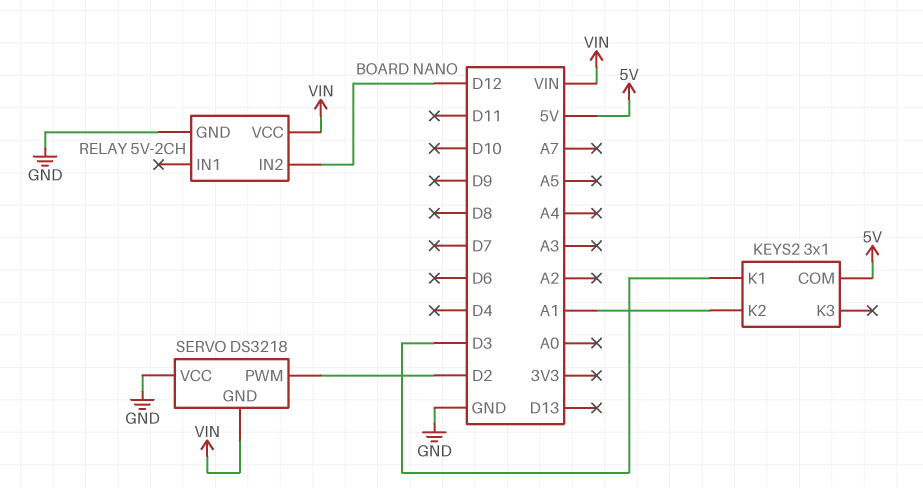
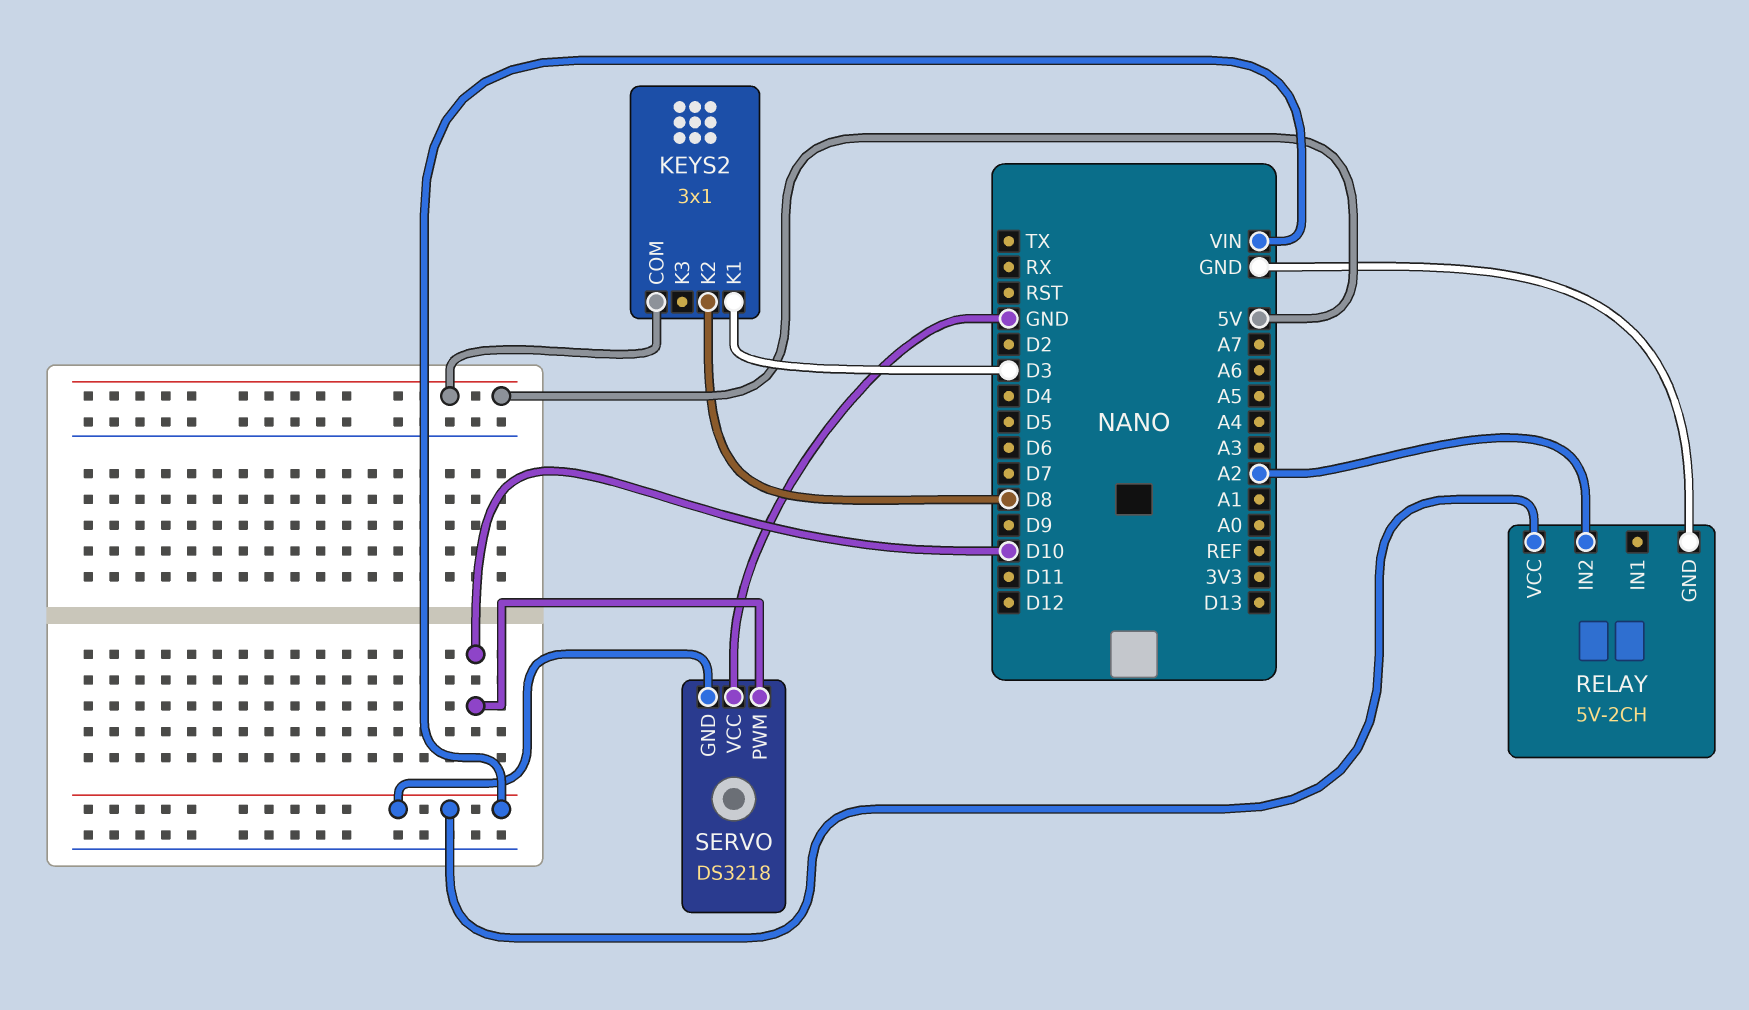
KEYS2 pin K2: A1 -> D8
RELAY pin IN2: D12 -> A2
SERVO pin PWM: D2 -> D10

